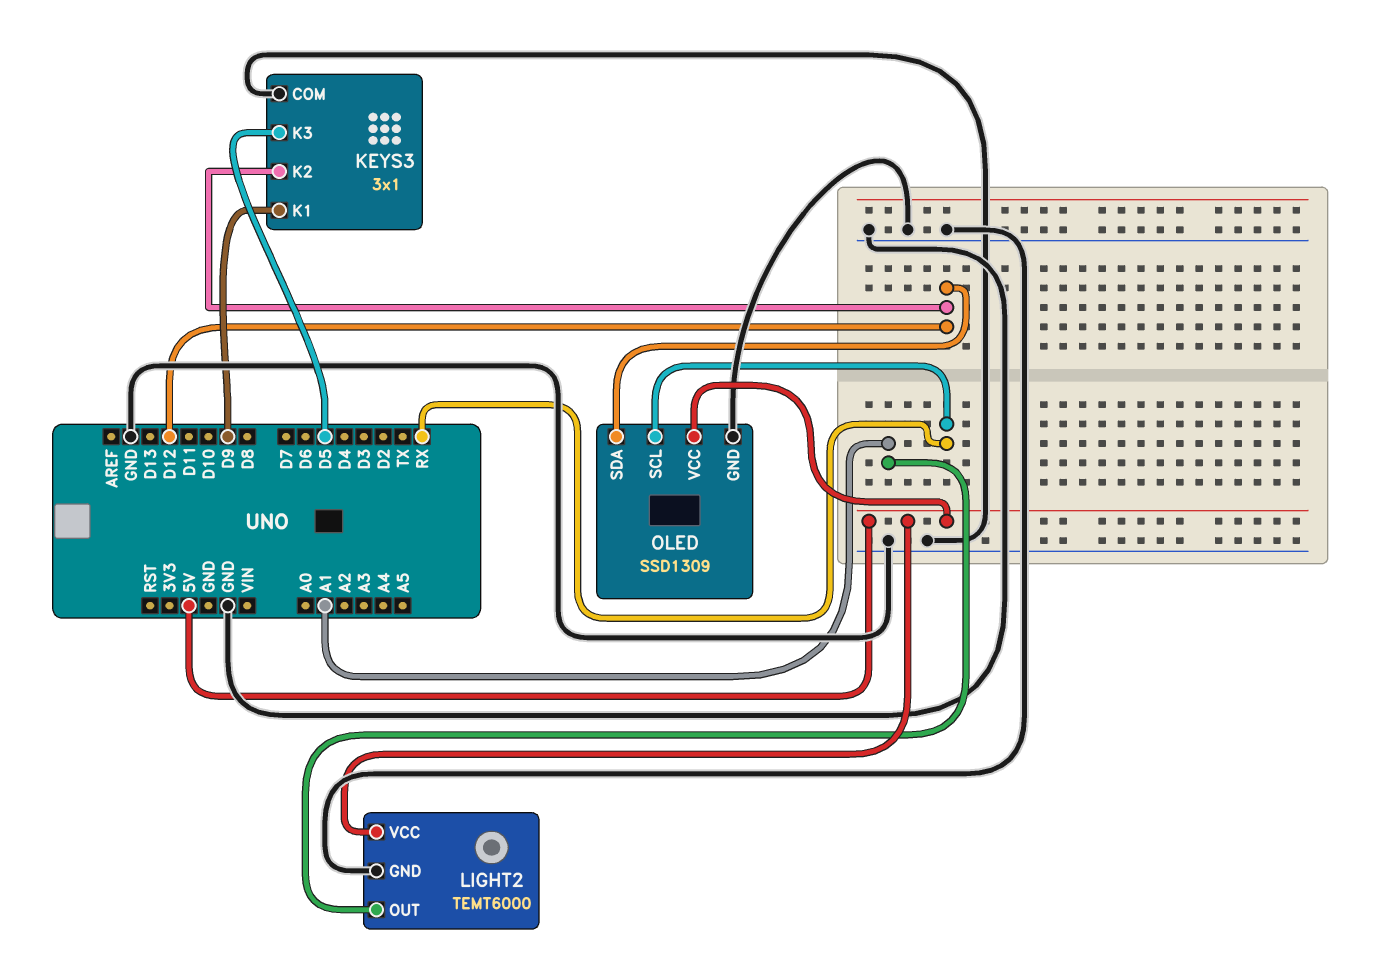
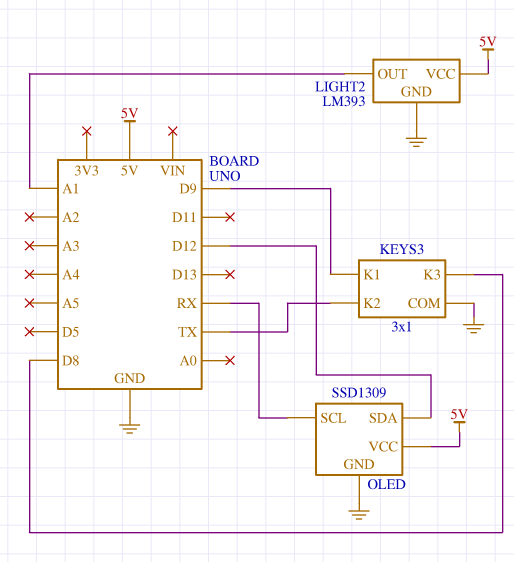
KEYS3 pin K2: D12 -> TX
KEYS3 pin K3: D5 -> D8
LIGHT2: TEMT6000 -> LM393

